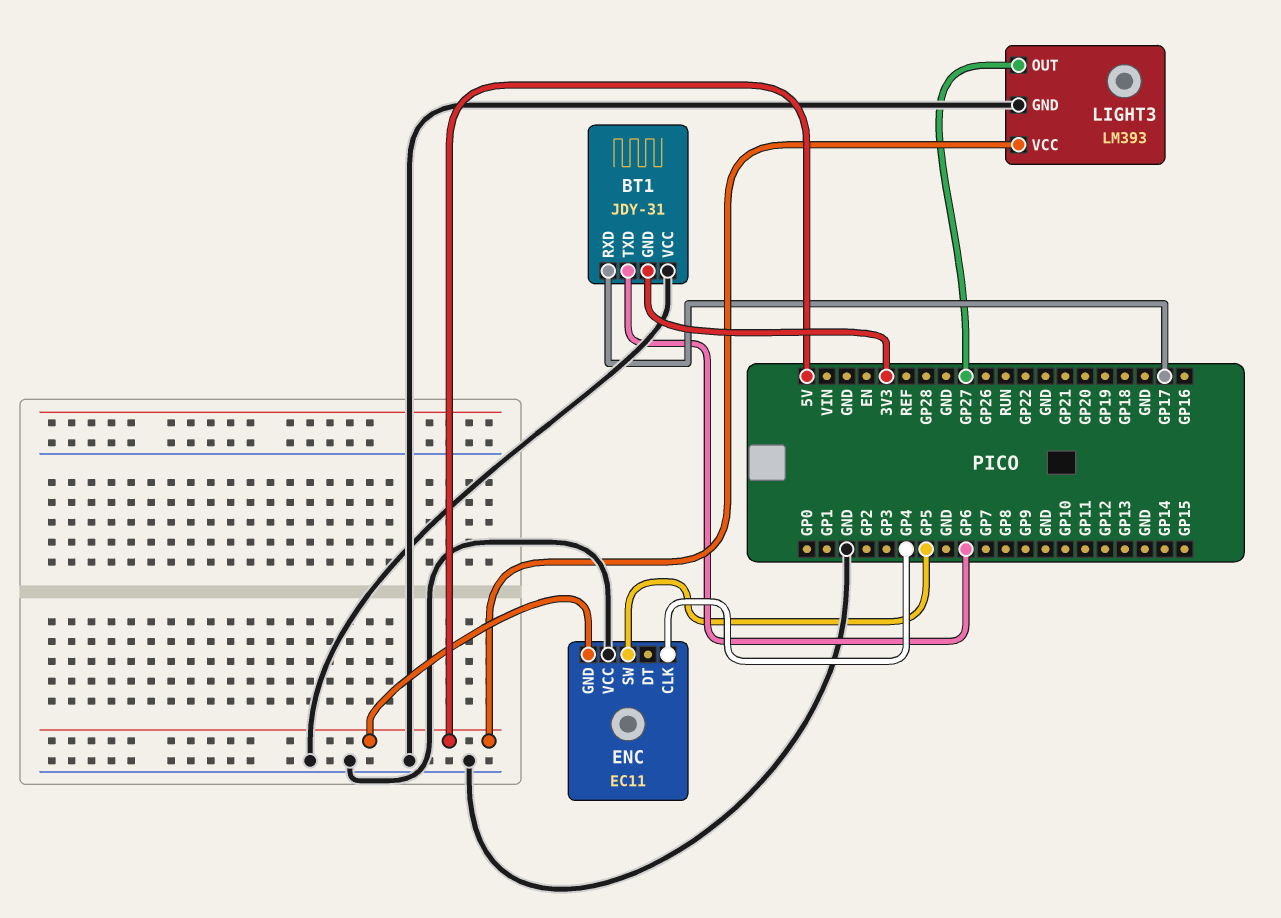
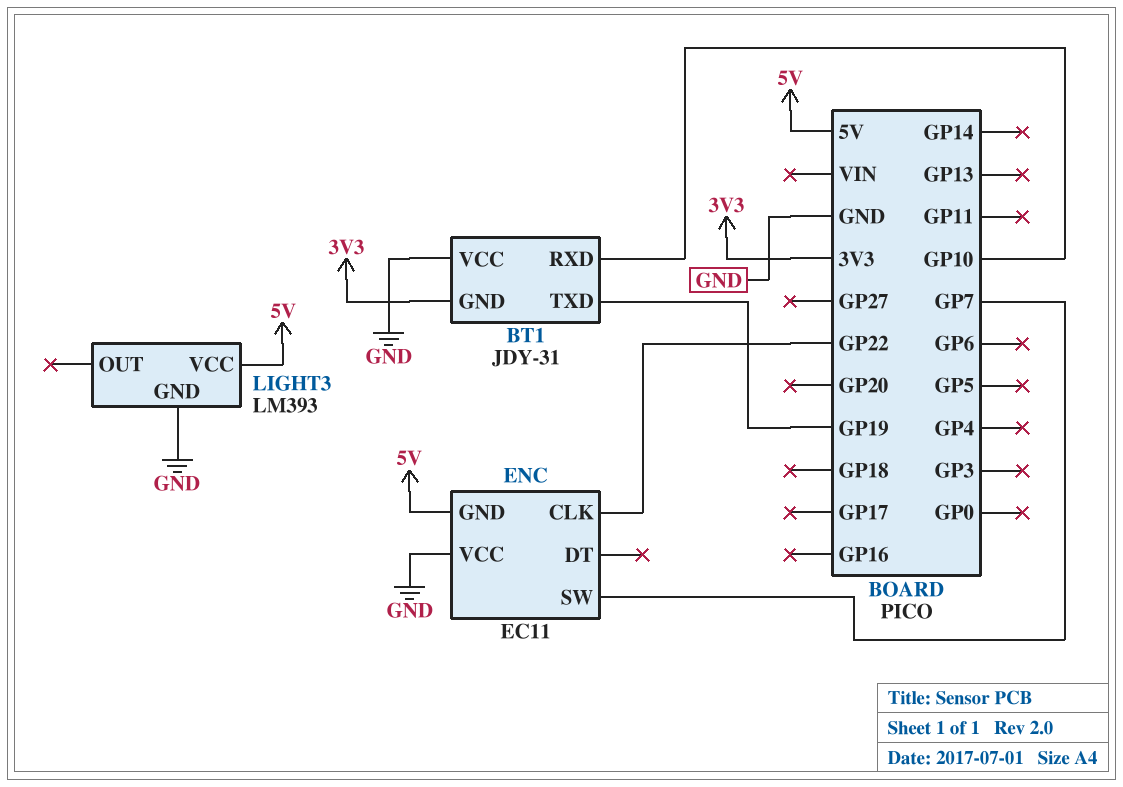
BT1 pin RXD: GP17 -> GP10
BT1 pin TXD: GP6 -> GP19
ENC pin CLK: GP4 -> GP22
ENC pin SW: GP5 -> GP7
LIGHT3 pin OUT: GP27 -> none

